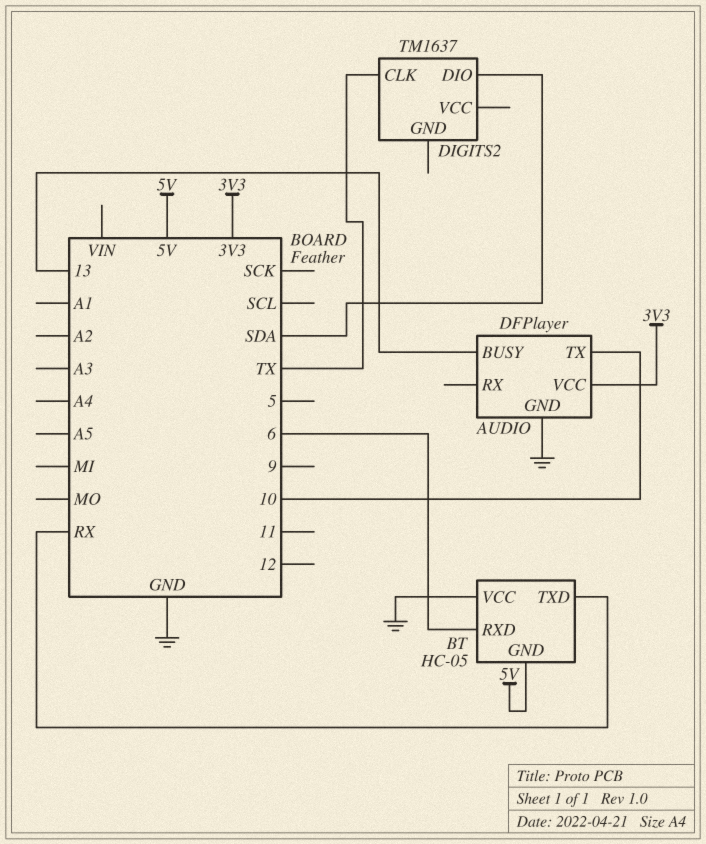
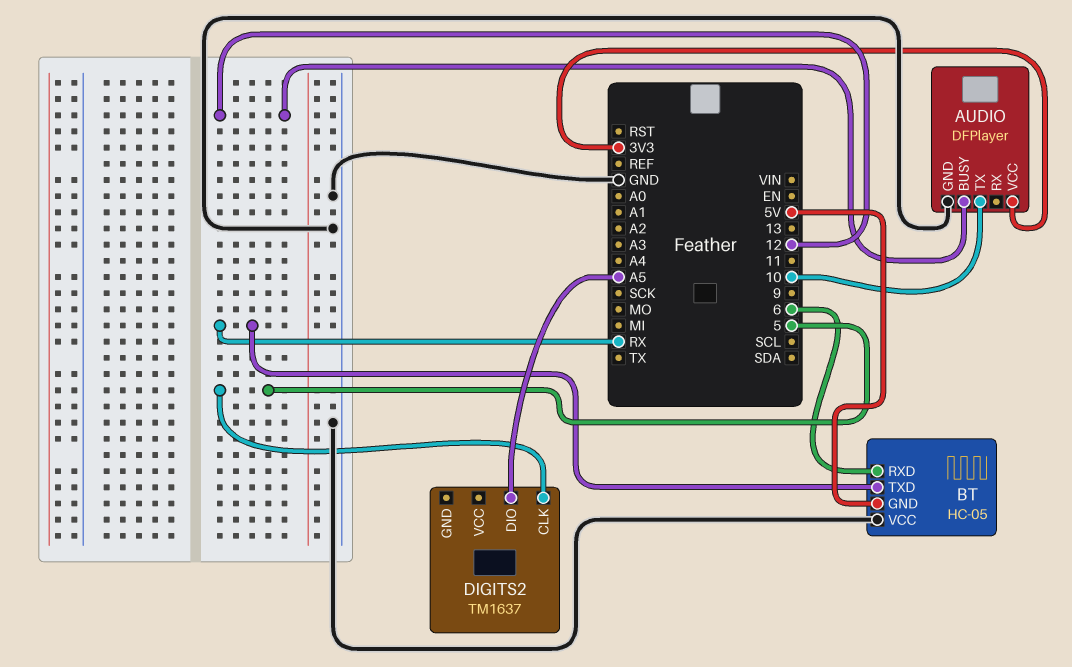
AUDIO pin BUSY: 13 -> 12
DIGITS2 pin CLK: TX -> 5
DIGITS2 pin DIO: SDA -> A5

